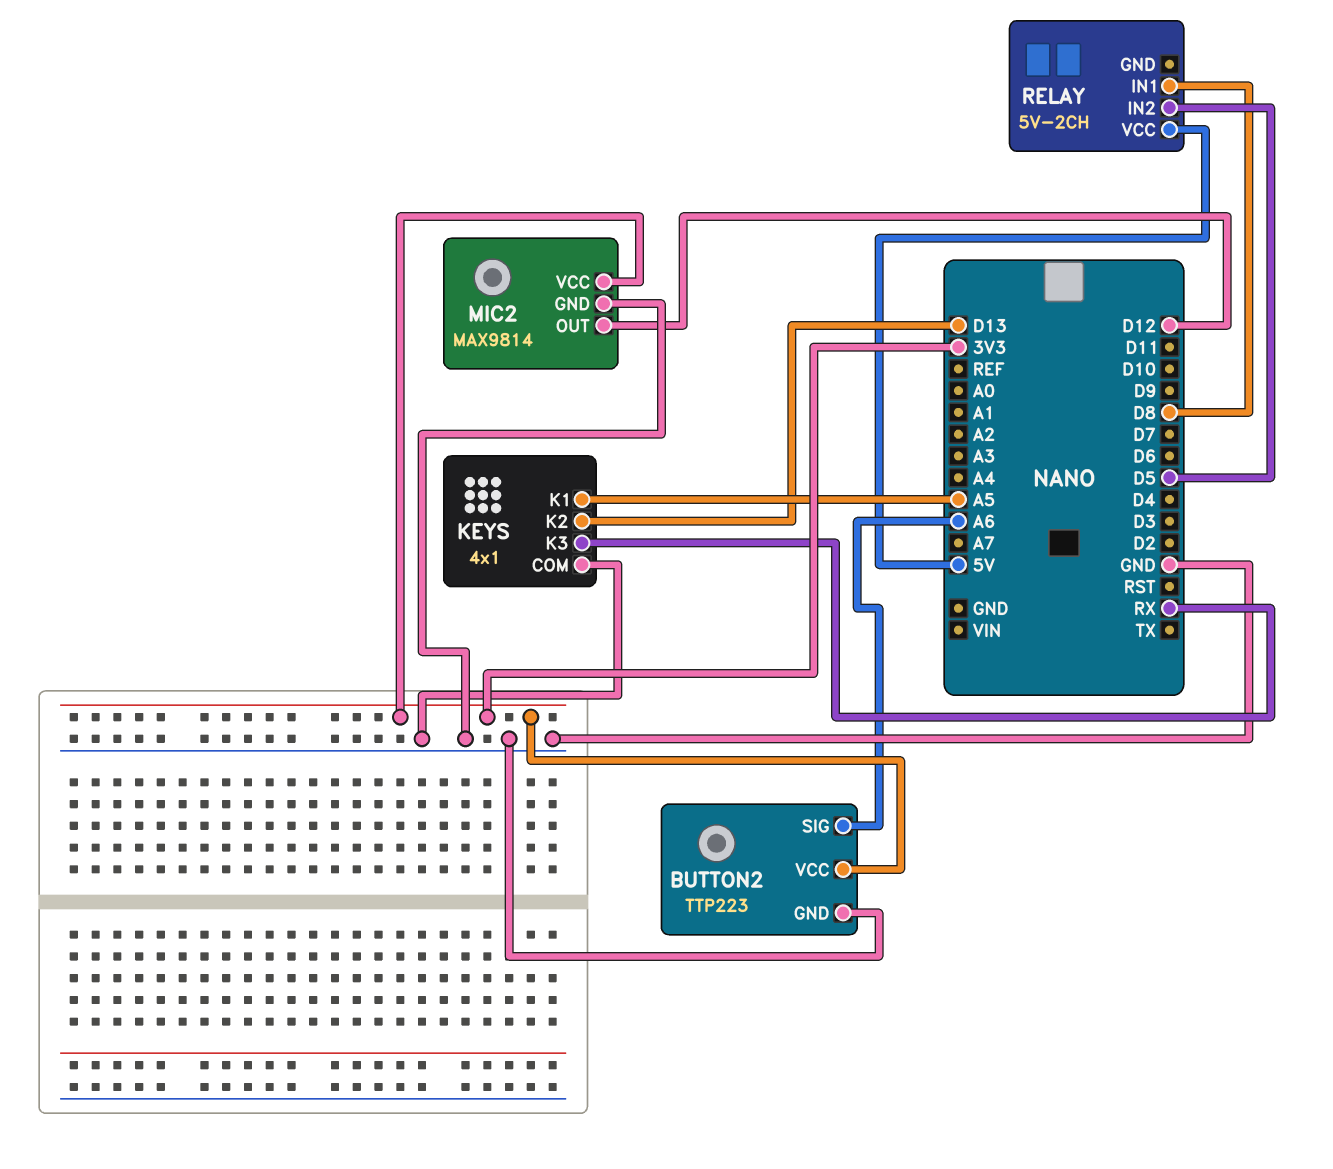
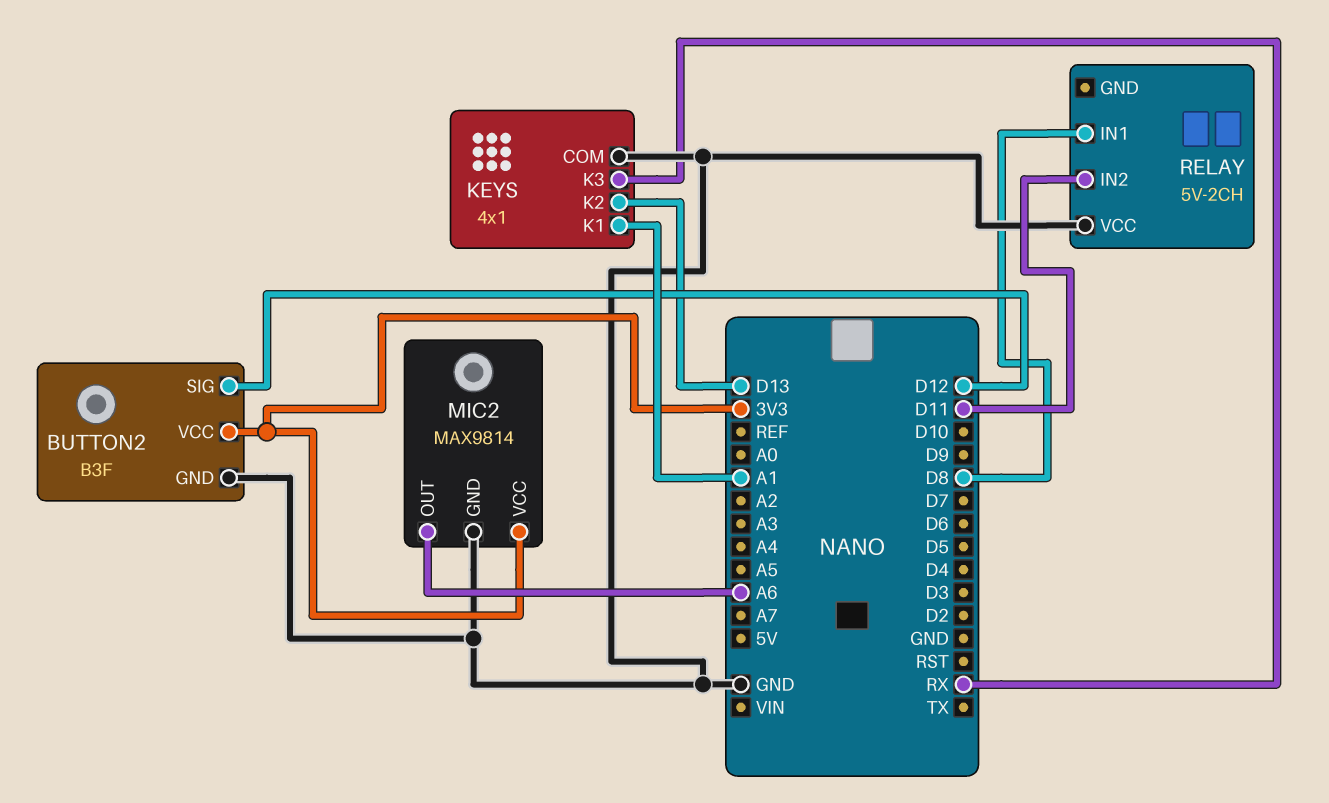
BUTTON2: TTP223 -> B3F
BUTTON2 pin SIG: A6 -> D12
KEYS pin K1: A5 -> A1
MIC2 pin OUT: D12 -> A6
RELAY pin IN2: D5 -> D11
RELAY pin VCC: 5V -> GND

